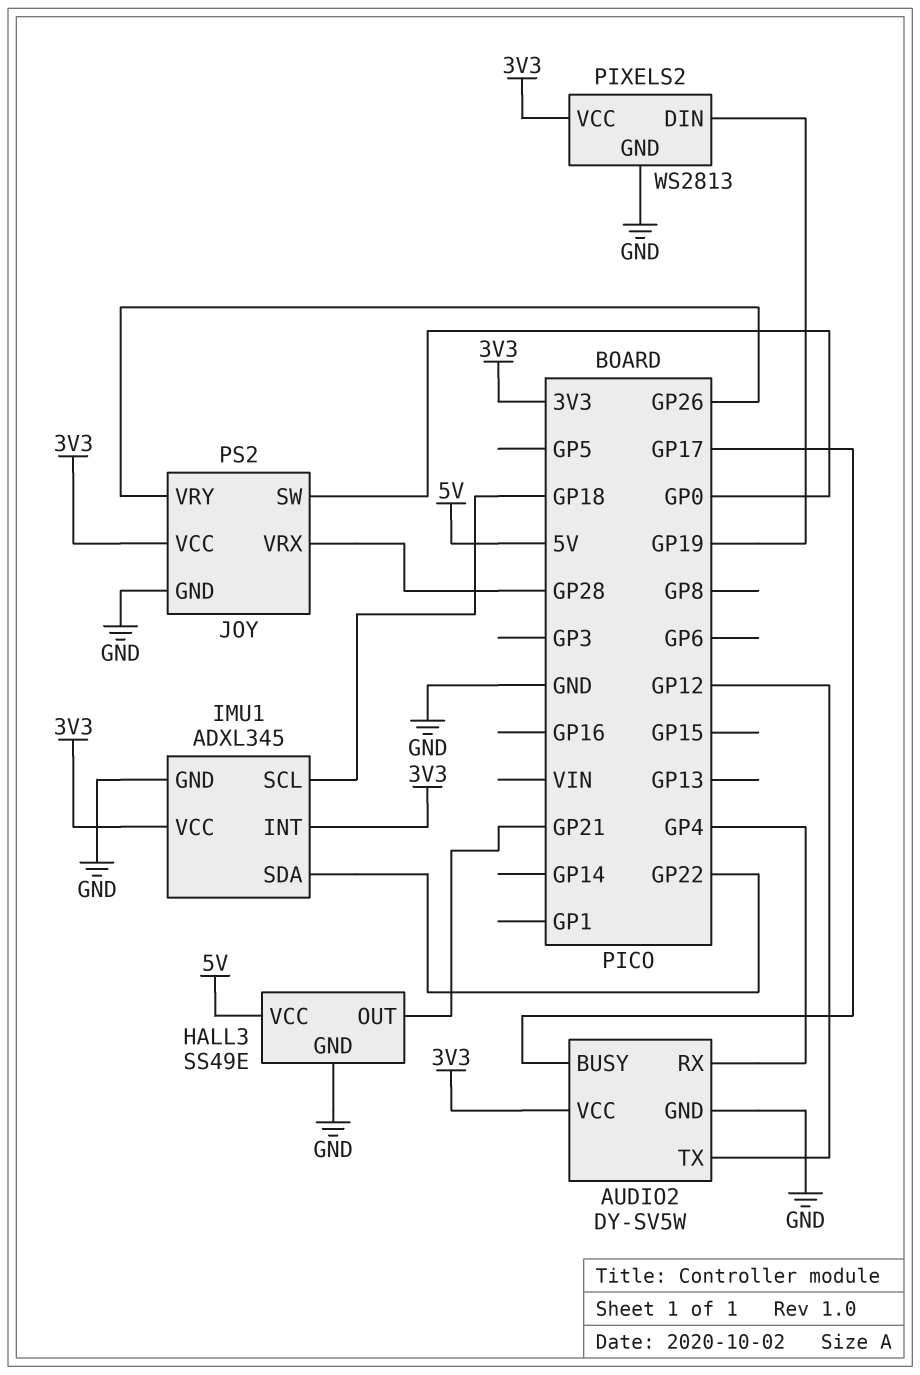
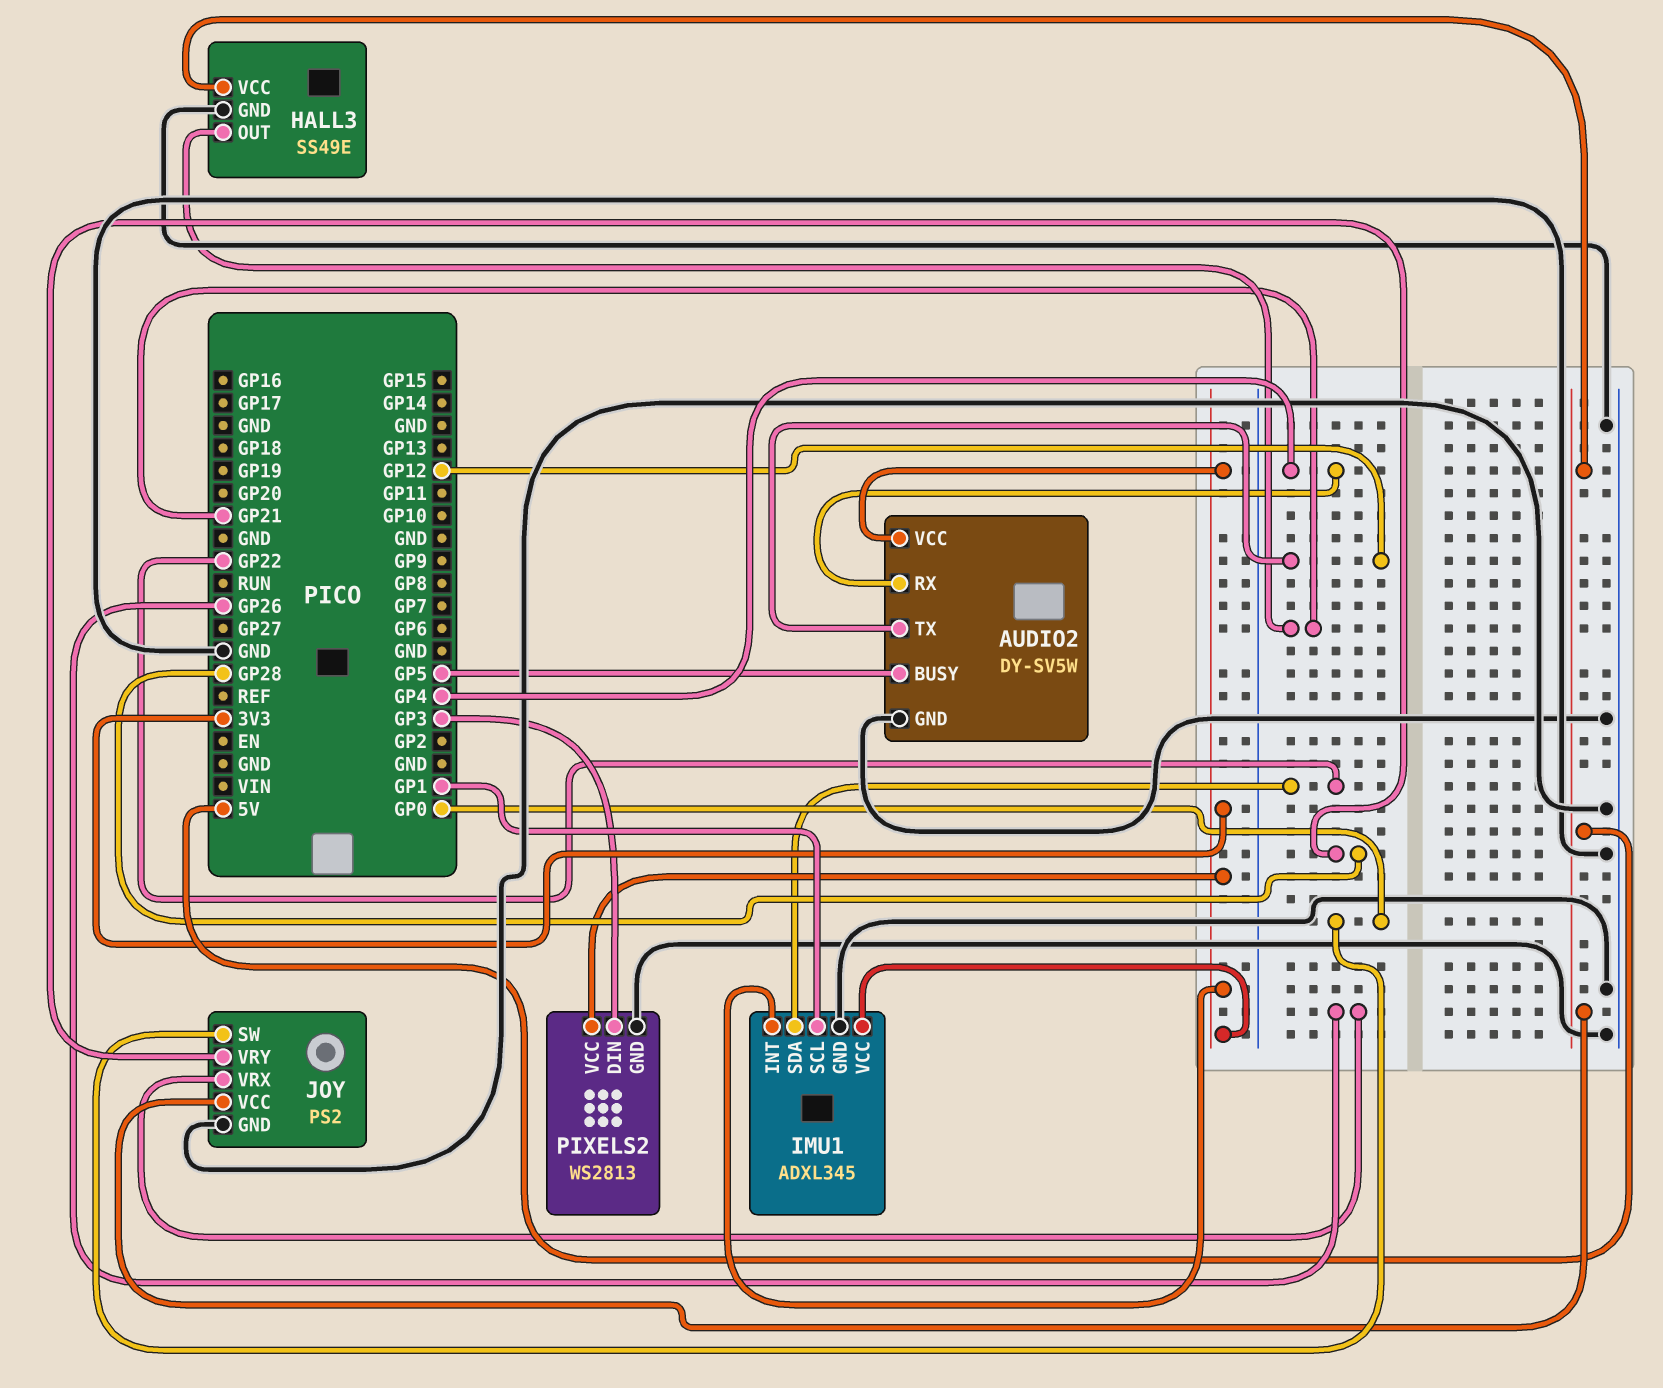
AUDIO2 pin BUSY: GP17 -> GP5
IMU1 pin SCL: GP18 -> GP1
JOY pin VCC: 3V3 -> 5V
JOY pin VRX: GP28 -> GP26
JOY pin VRY: GP26 -> GP28
PIXELS2 pin DIN: GP19 -> GP3

